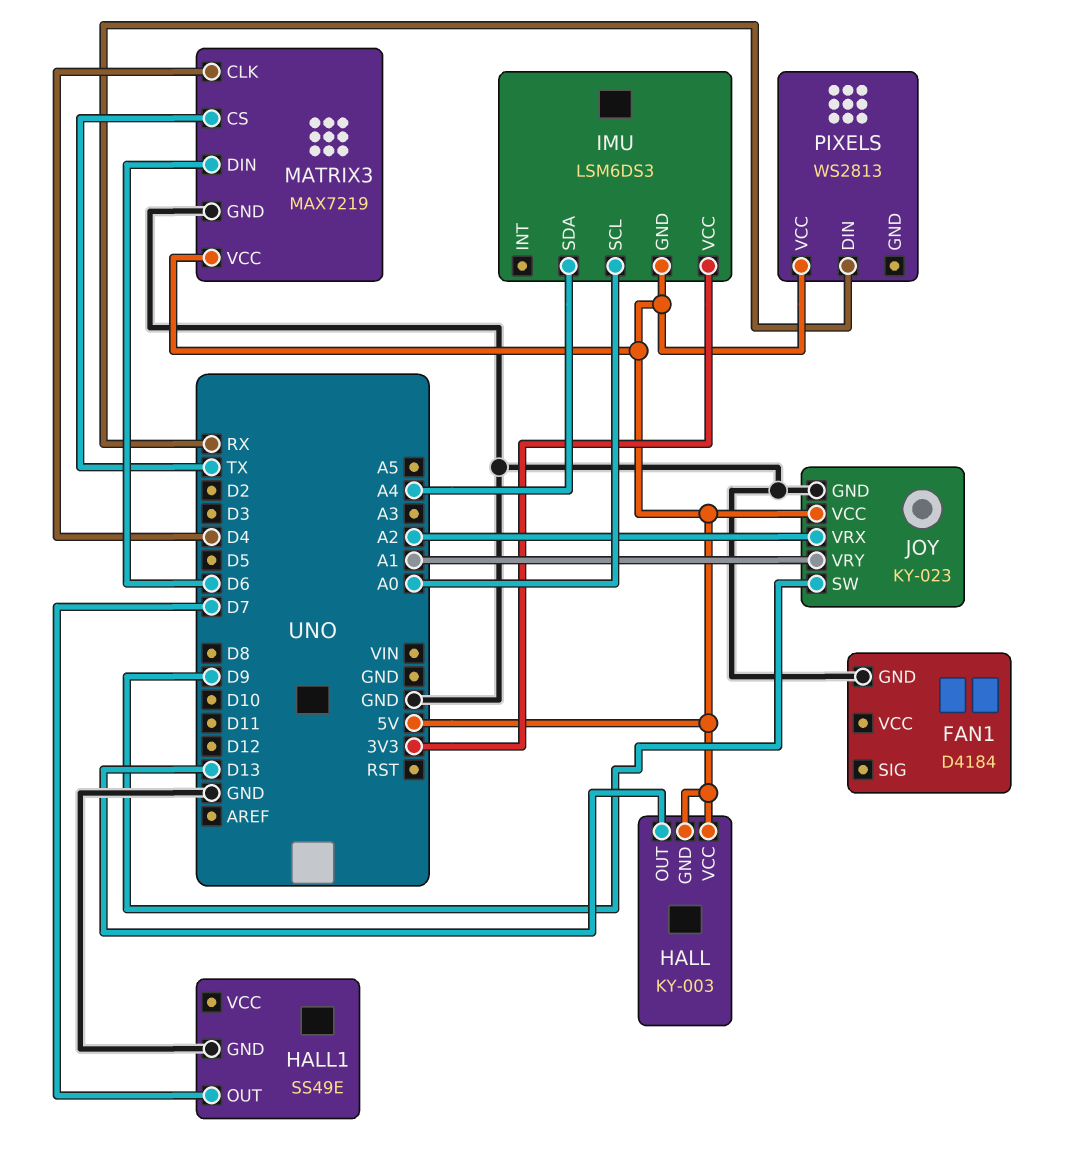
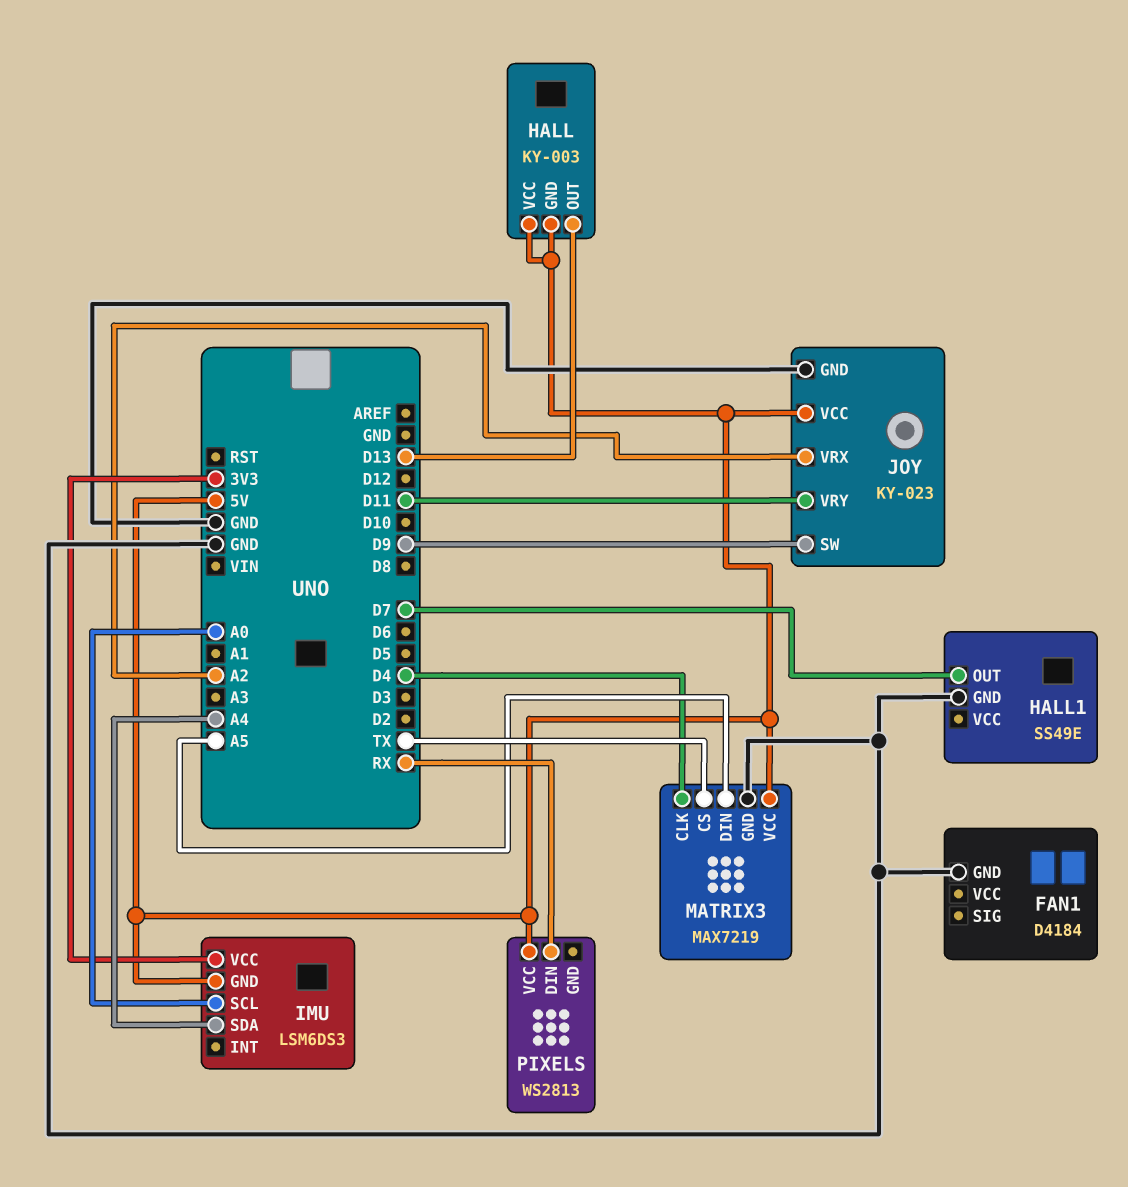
JOY pin VRY: A1 -> D11
MATRIX3 pin DIN: D6 -> A5

